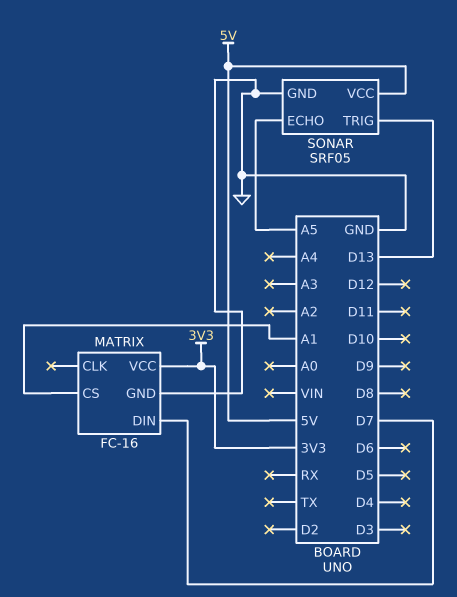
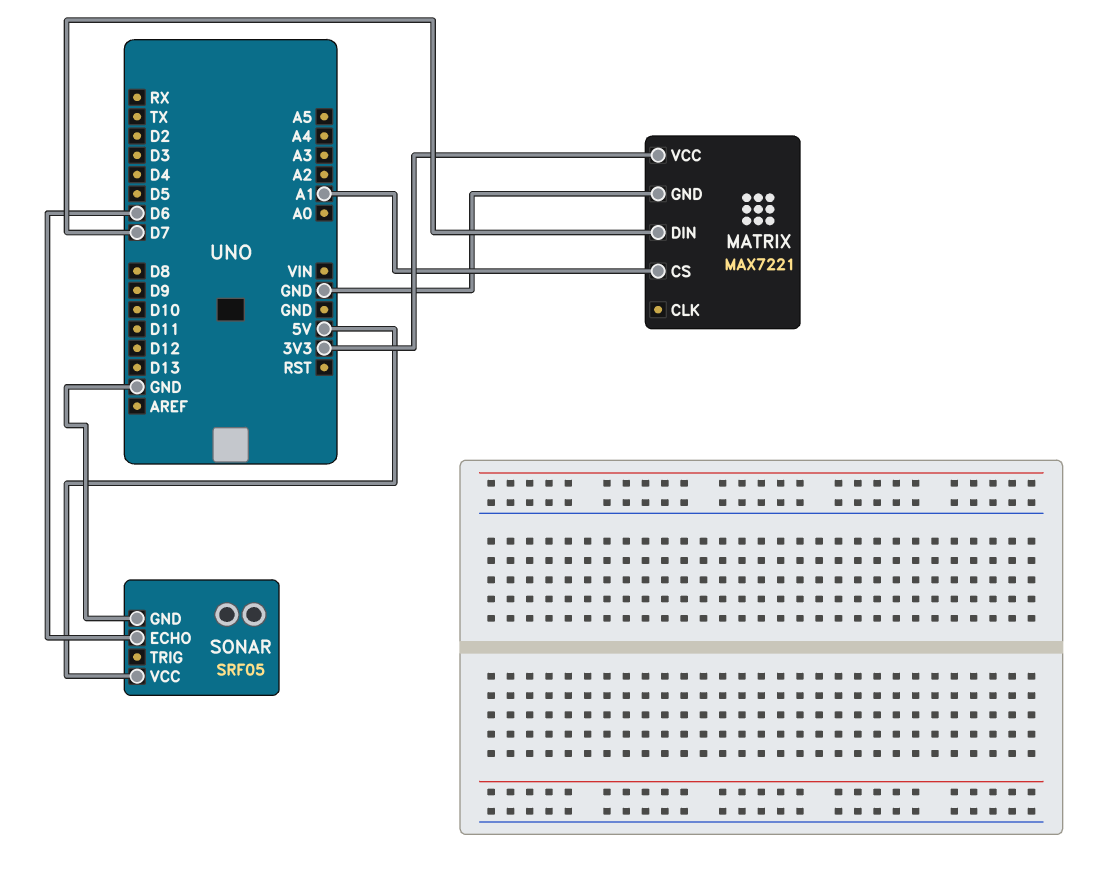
MATRIX: FC-16 -> MAX7221
SONAR pin ECHO: A5 -> D6
SONAR pin TRIG: D13 -> none

